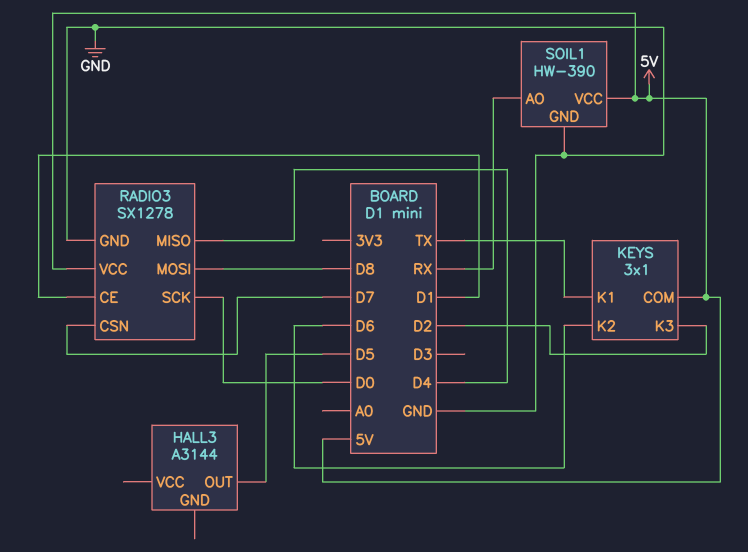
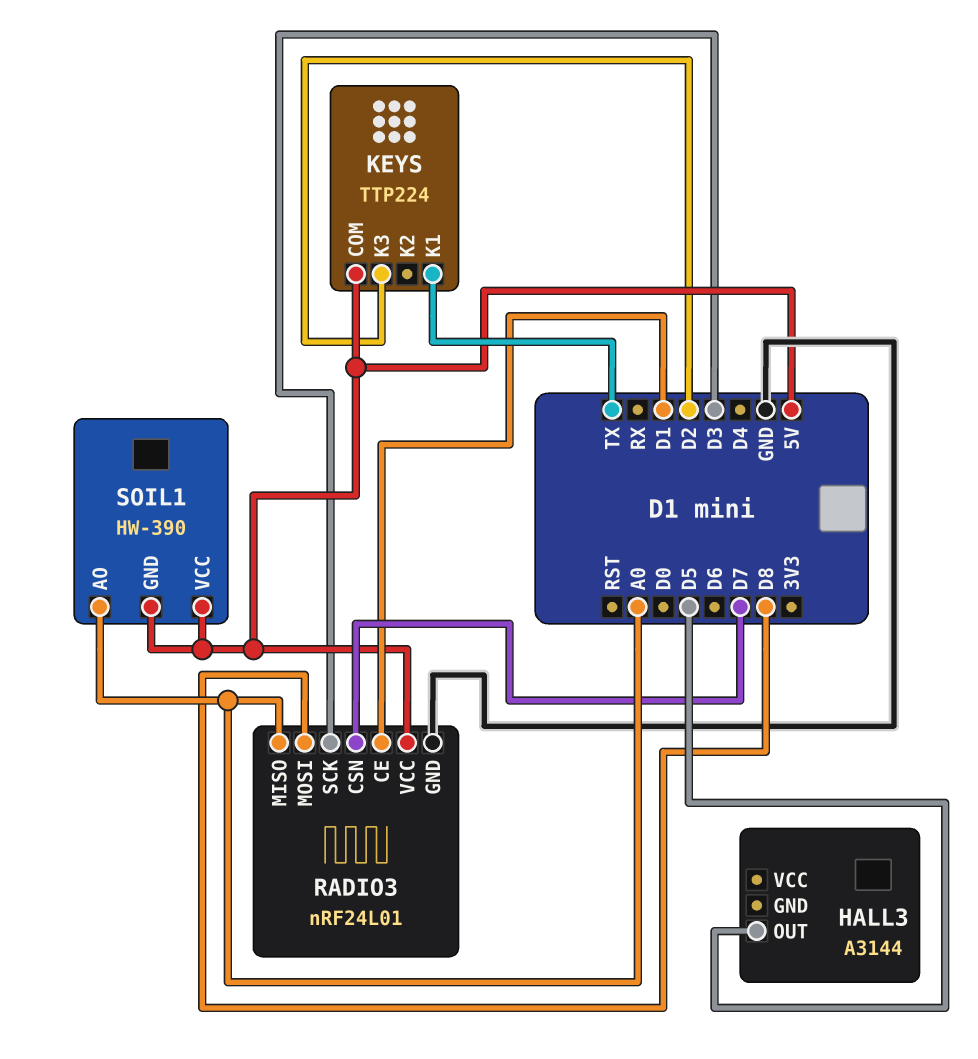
KEYS: 3x1 -> TTP224
KEYS pin K2: D6 -> none
RADIO3: SX1278 -> nRF24L01
RADIO3 pin MISO: D4 -> A0
RADIO3 pin SCK: D0 -> D3
SOIL1 pin AO: RX -> A0
SOIL1 pin GND: GND -> 5V

